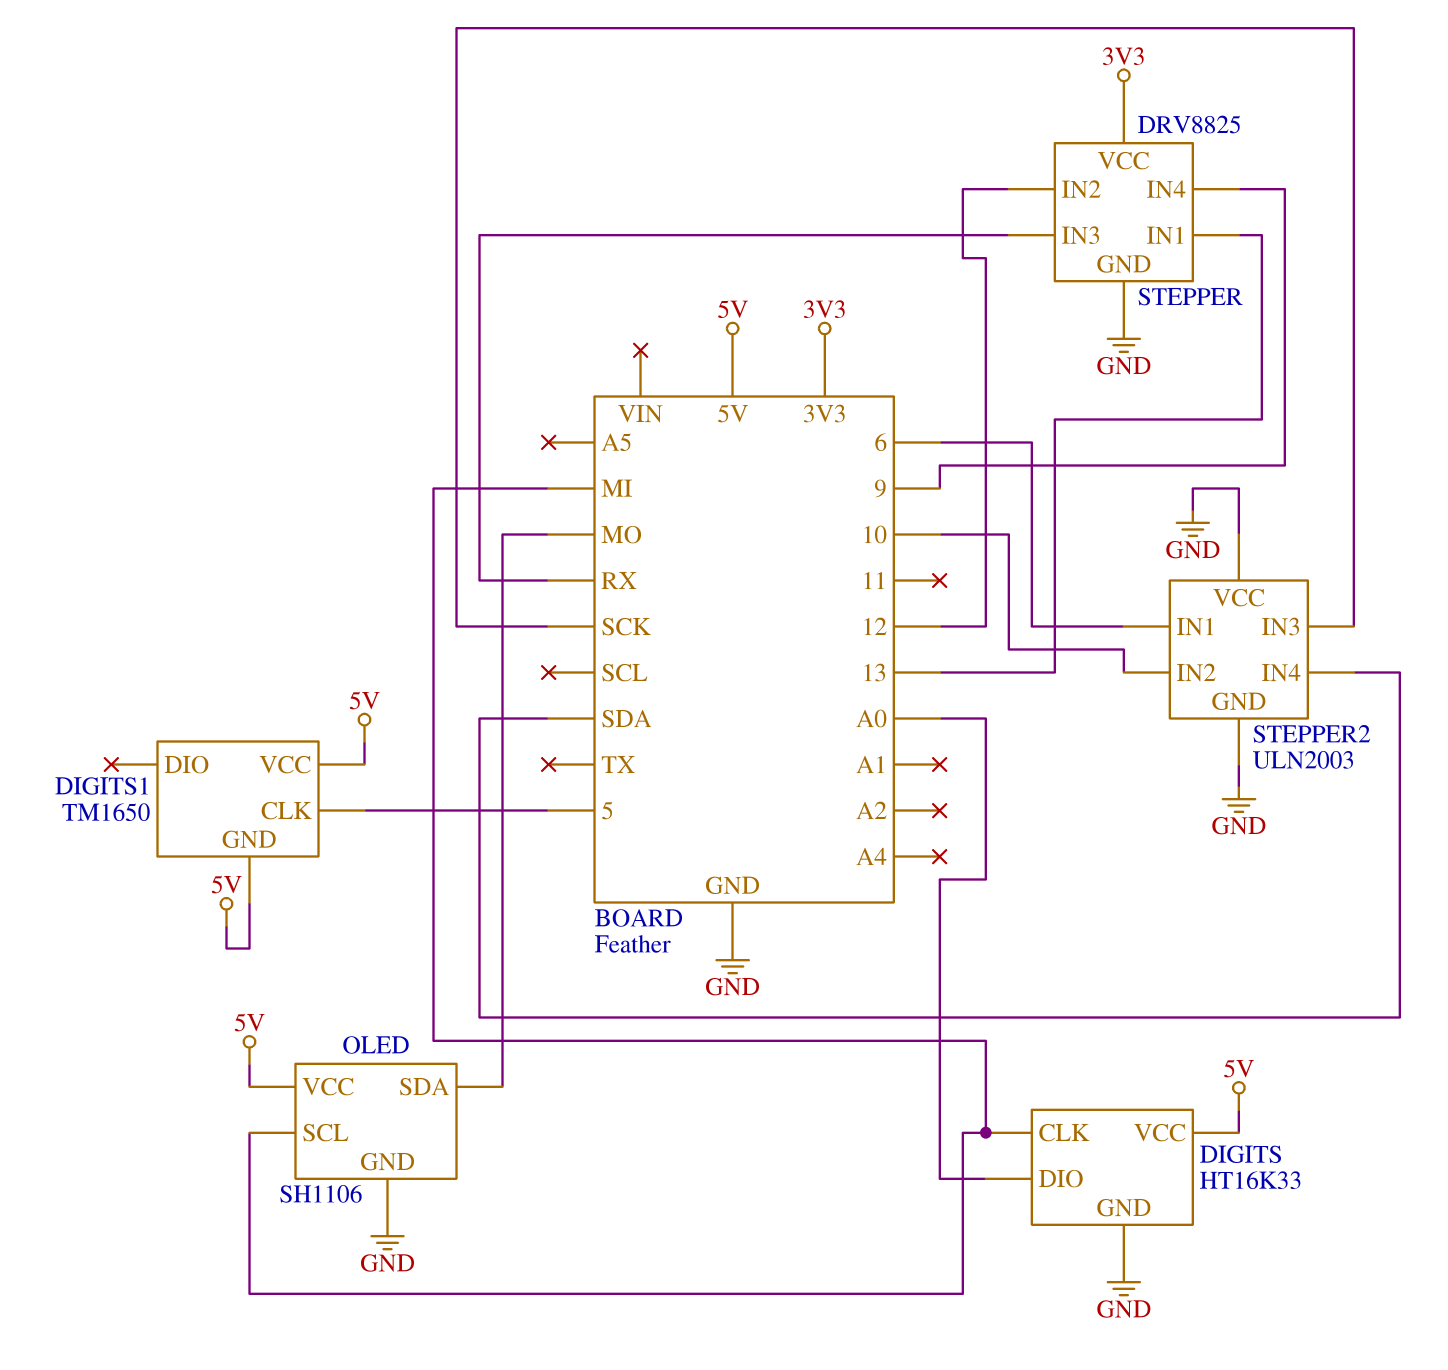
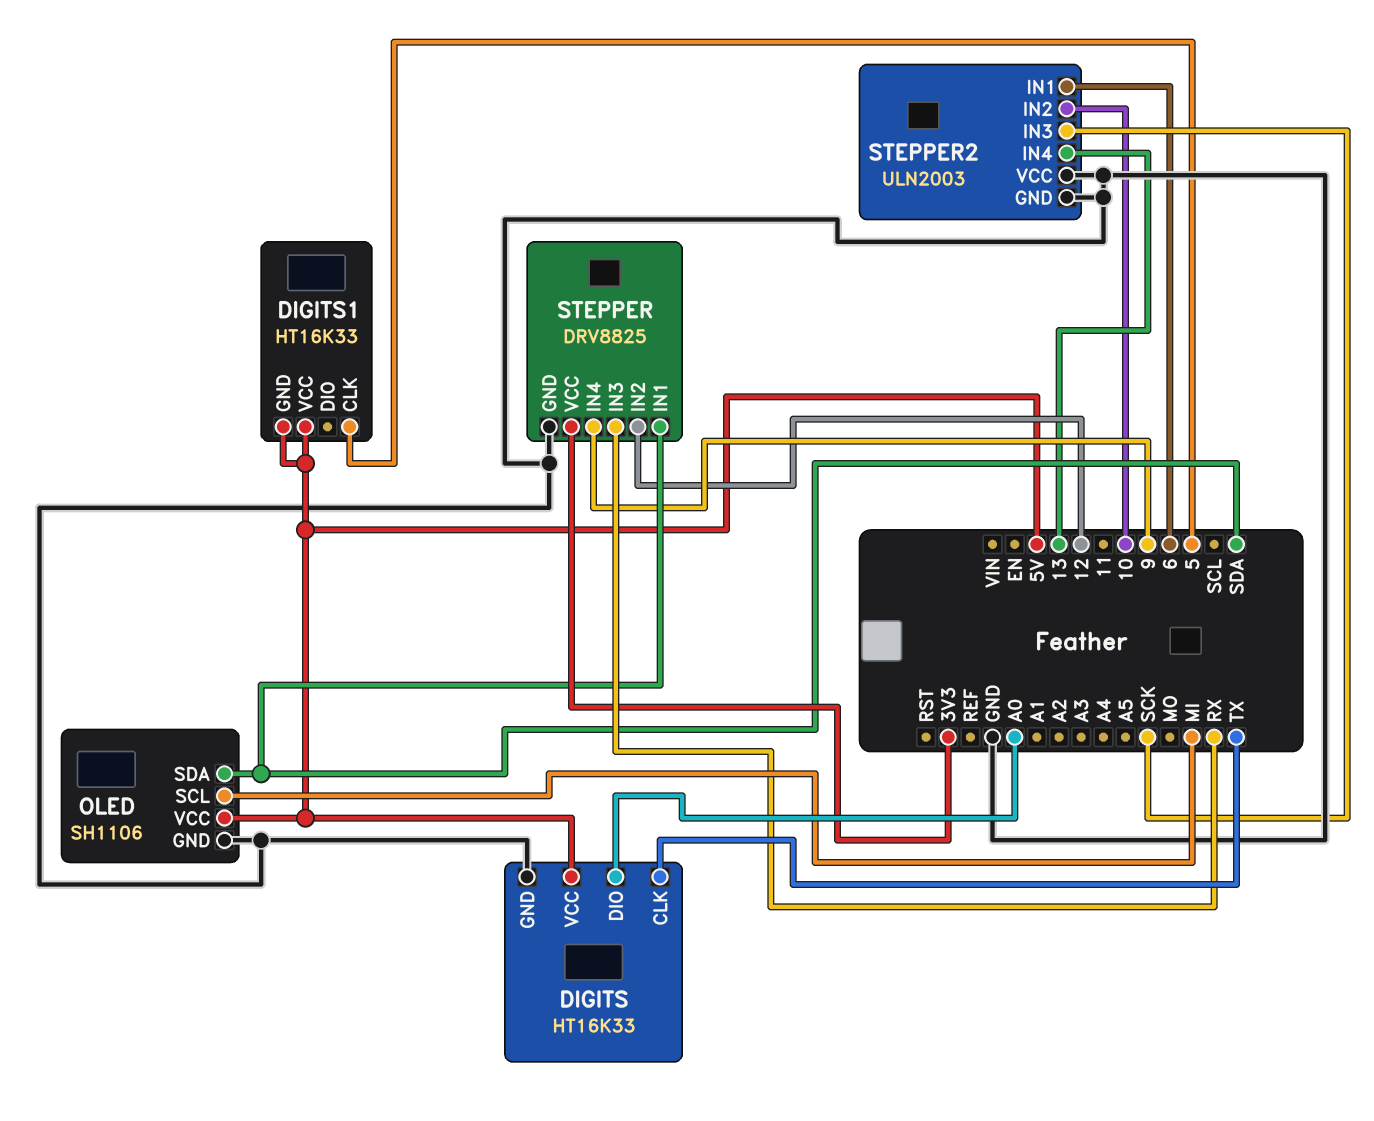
DIGITS pin CLK: MI -> TX
DIGITS1: TM1650 -> HT16K33
OLED pin SDA: MO -> SDA
STEPPER pin IN1: 13 -> SDA
STEPPER2 pin IN4: SDA -> 13

